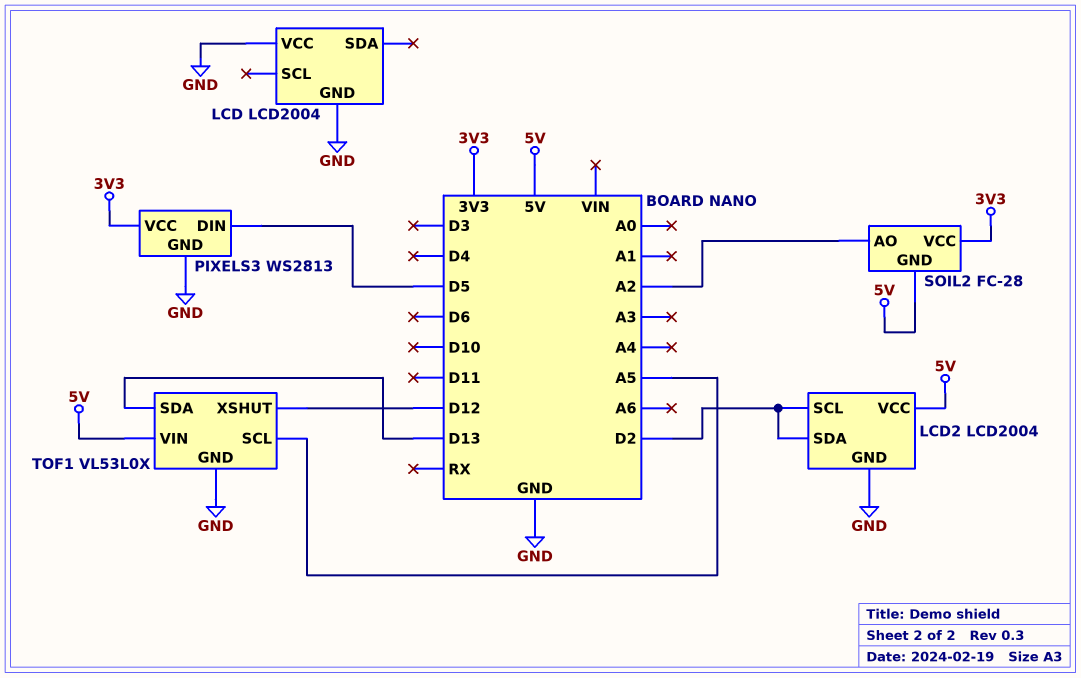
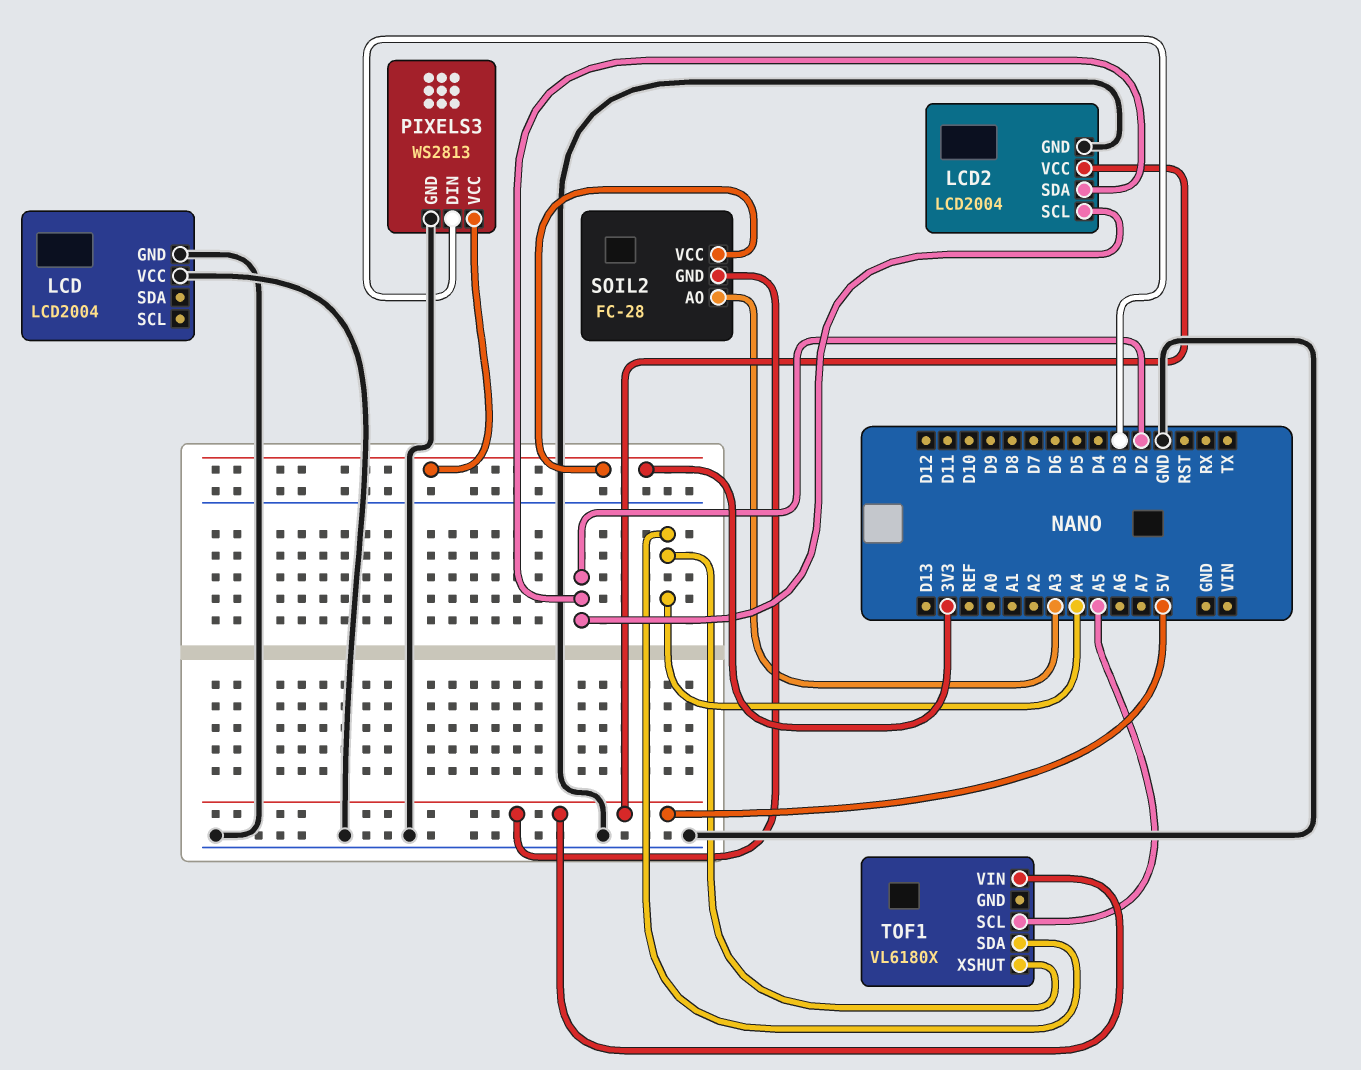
PIXELS3 pin DIN: D5 -> D3
SOIL2 pin AO: A2 -> A3
TOF1: VL53L0X -> VL6180X
TOF1 pin GND: GND -> none
TOF1 pin SDA: D13 -> A4
TOF1 pin XSHUT: D12 -> A4

